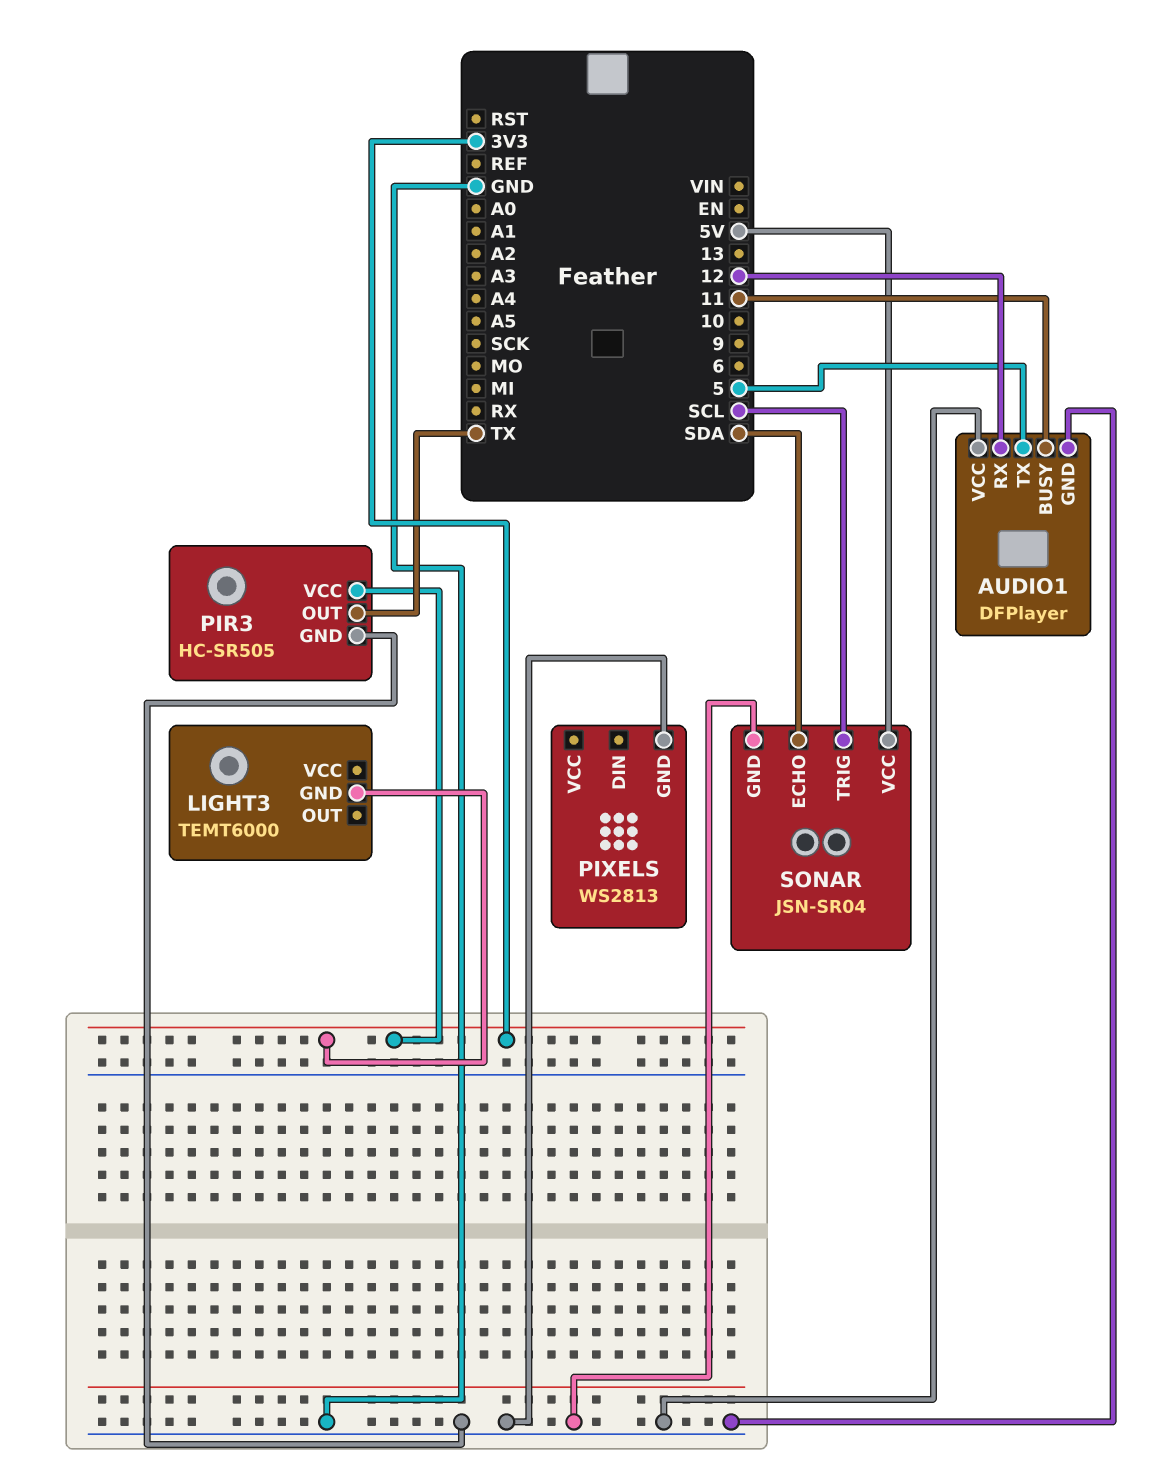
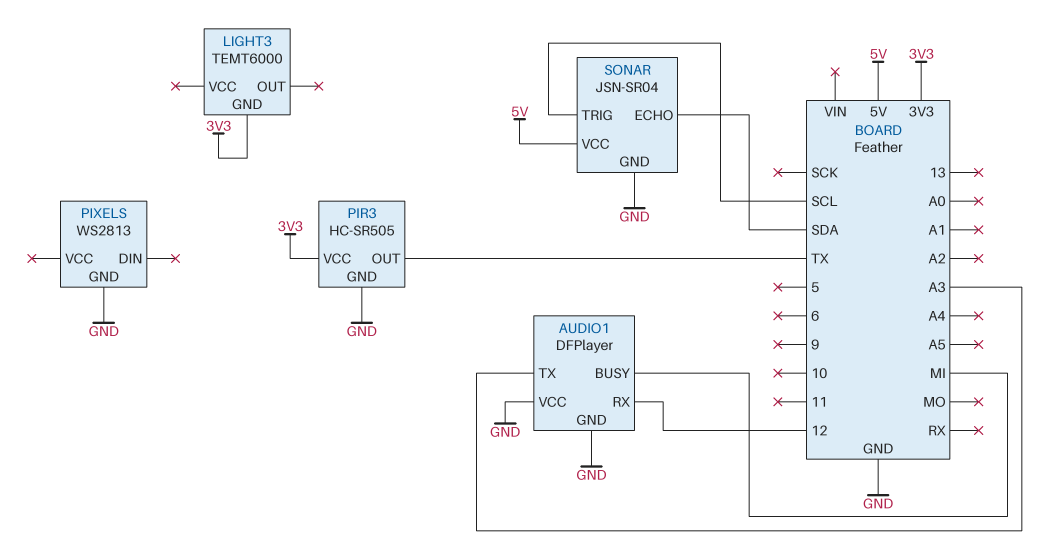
AUDIO1 pin BUSY: 11 -> MI
AUDIO1 pin TX: 5 -> A3

